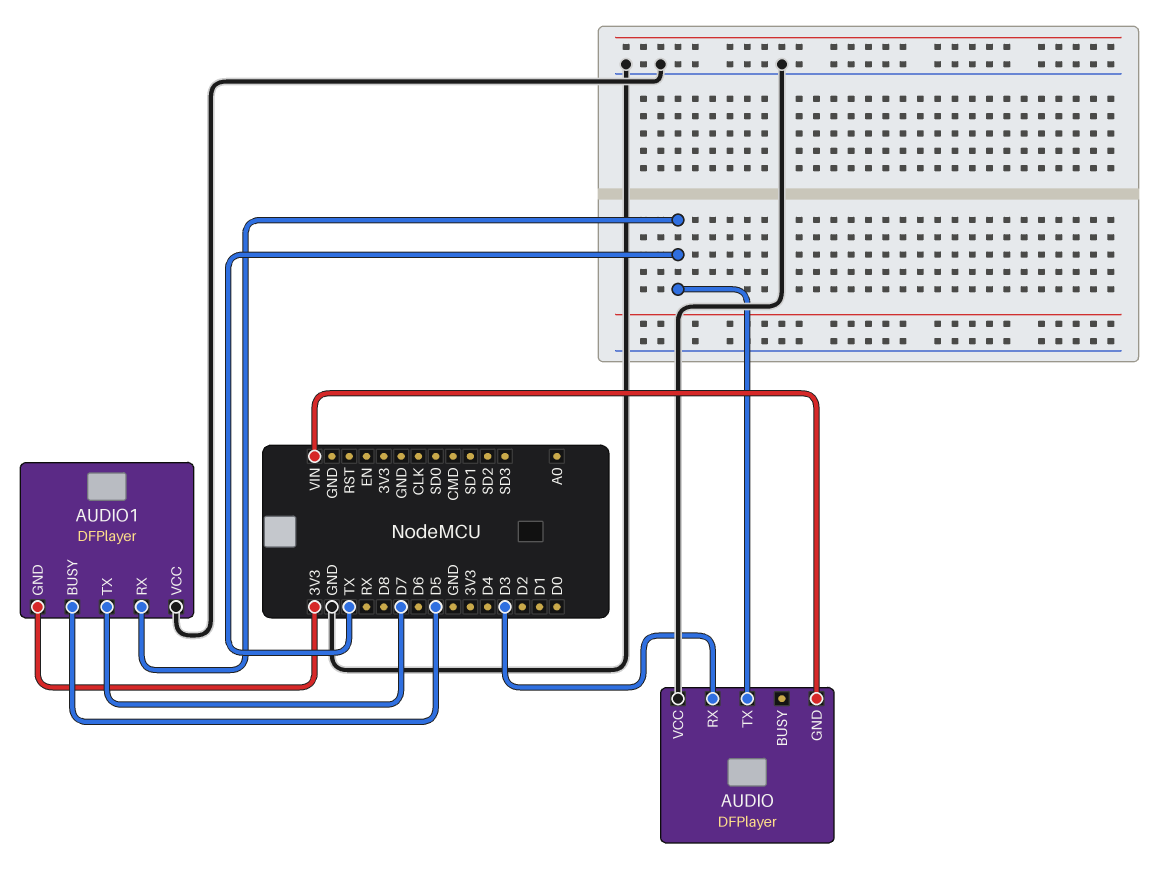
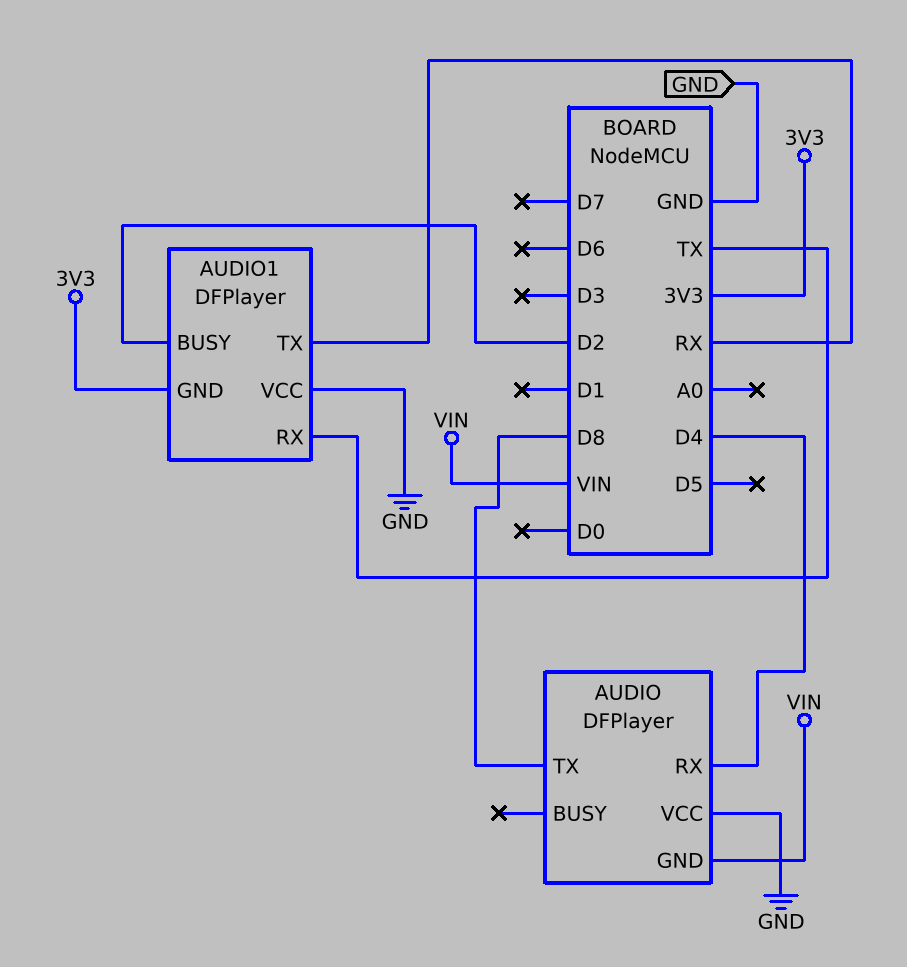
AUDIO pin RX: D3 -> D4
AUDIO pin TX: TX -> D8
AUDIO1 pin BUSY: D5 -> D2
AUDIO1 pin TX: D7 -> RX

